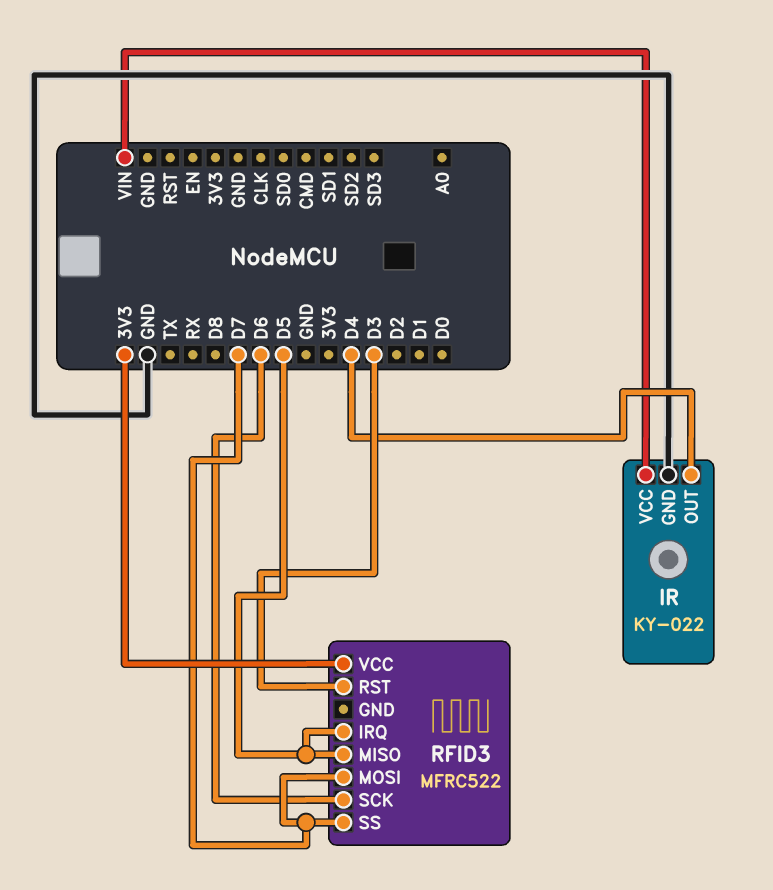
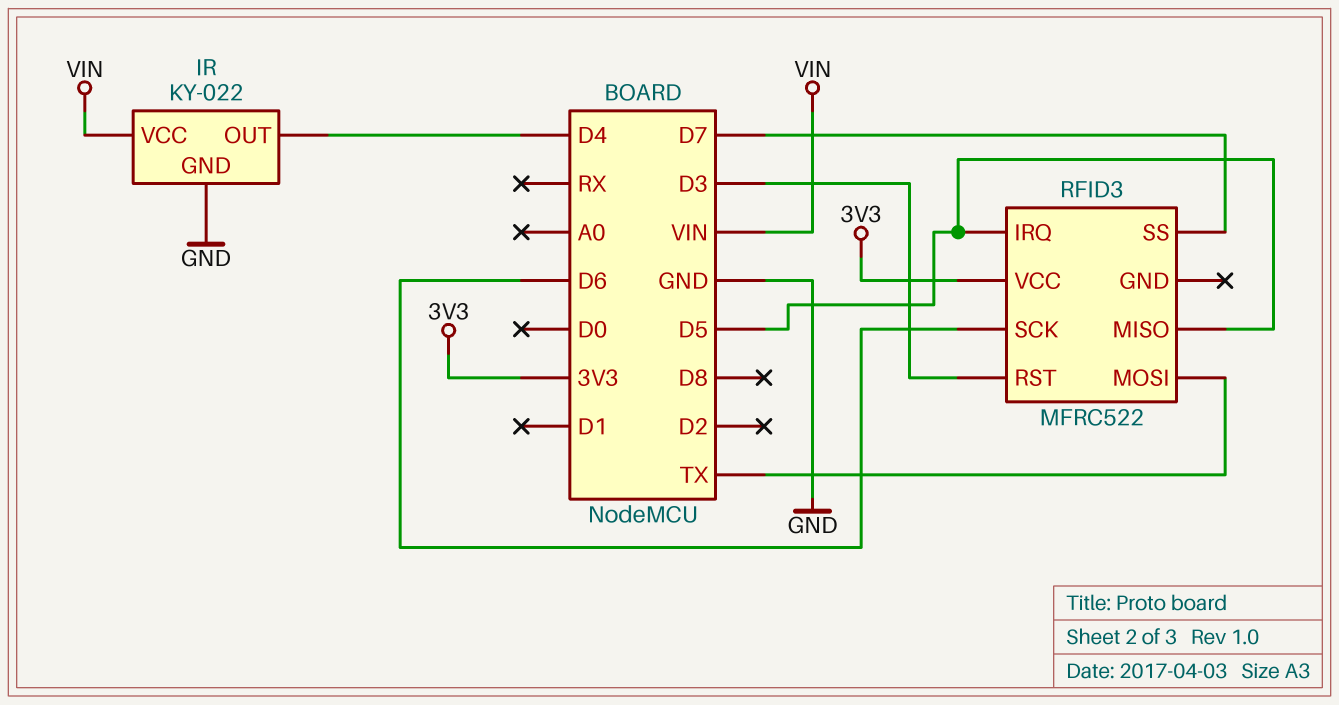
RFID3 pin MOSI: D7 -> TX

